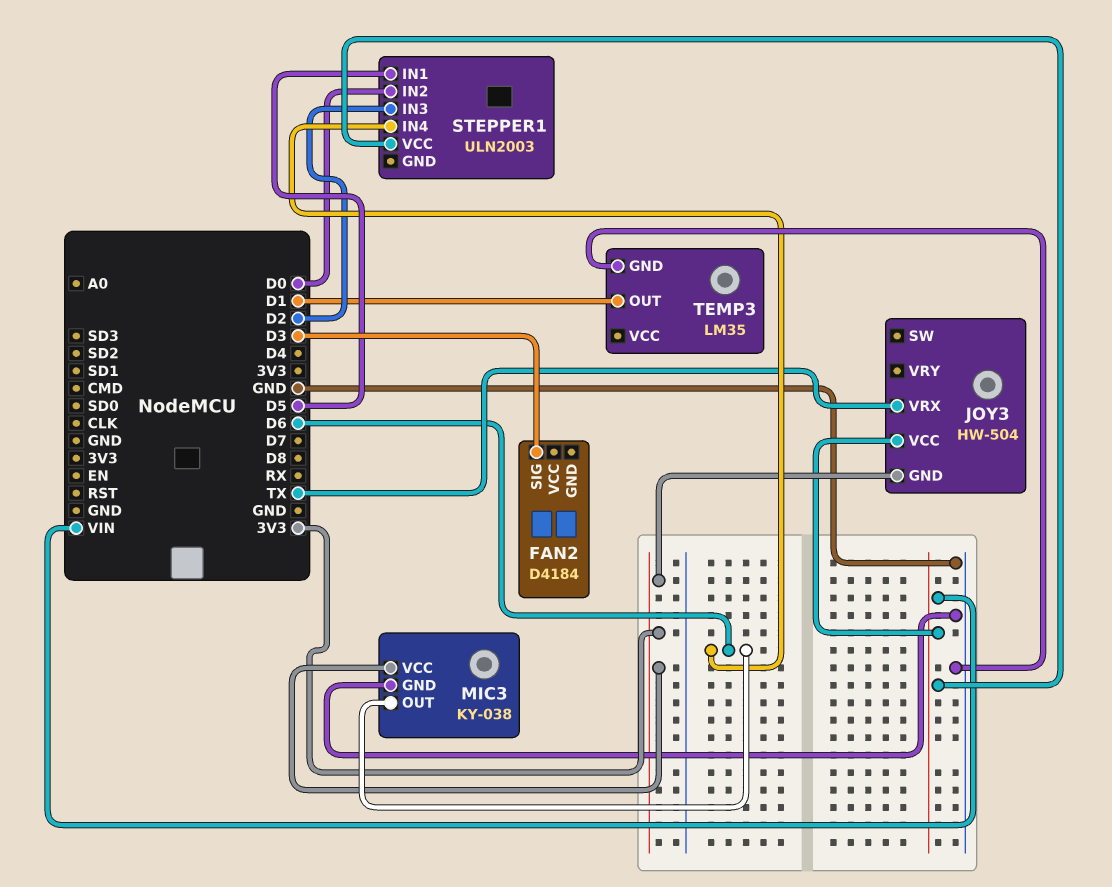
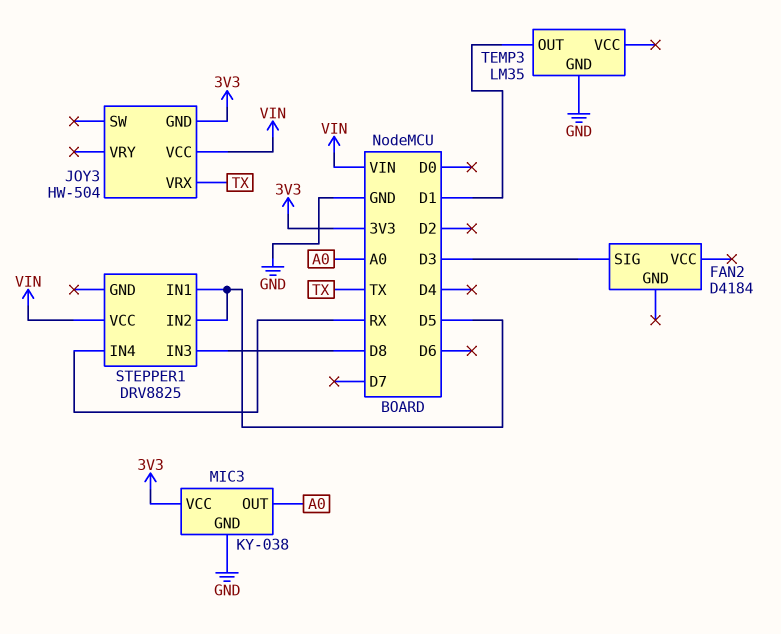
MIC3 pin OUT: D6 -> A0
STEPPER1: ULN2003 -> DRV8825
STEPPER1 pin IN2: D0 -> D5
STEPPER1 pin IN3: D2 -> D8
STEPPER1 pin IN4: D6 -> RX

